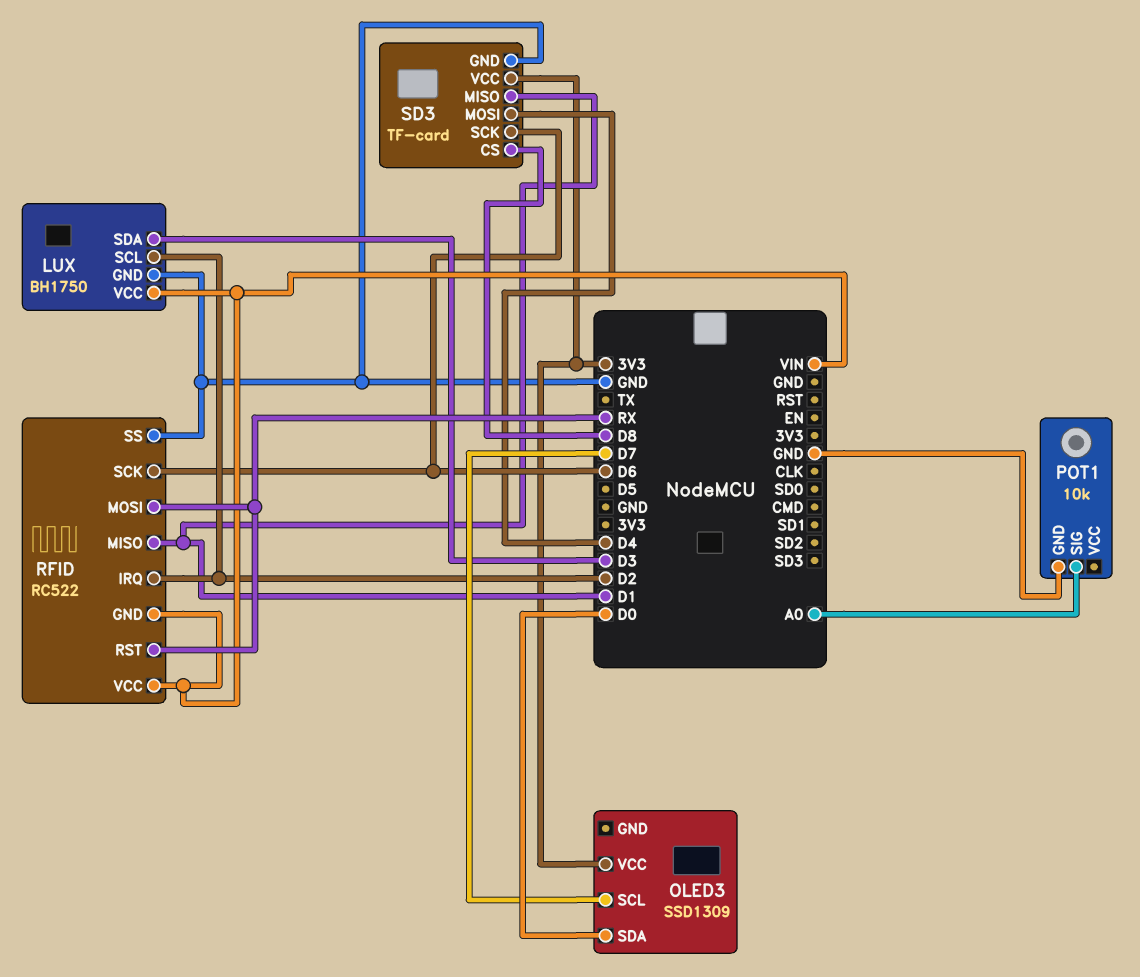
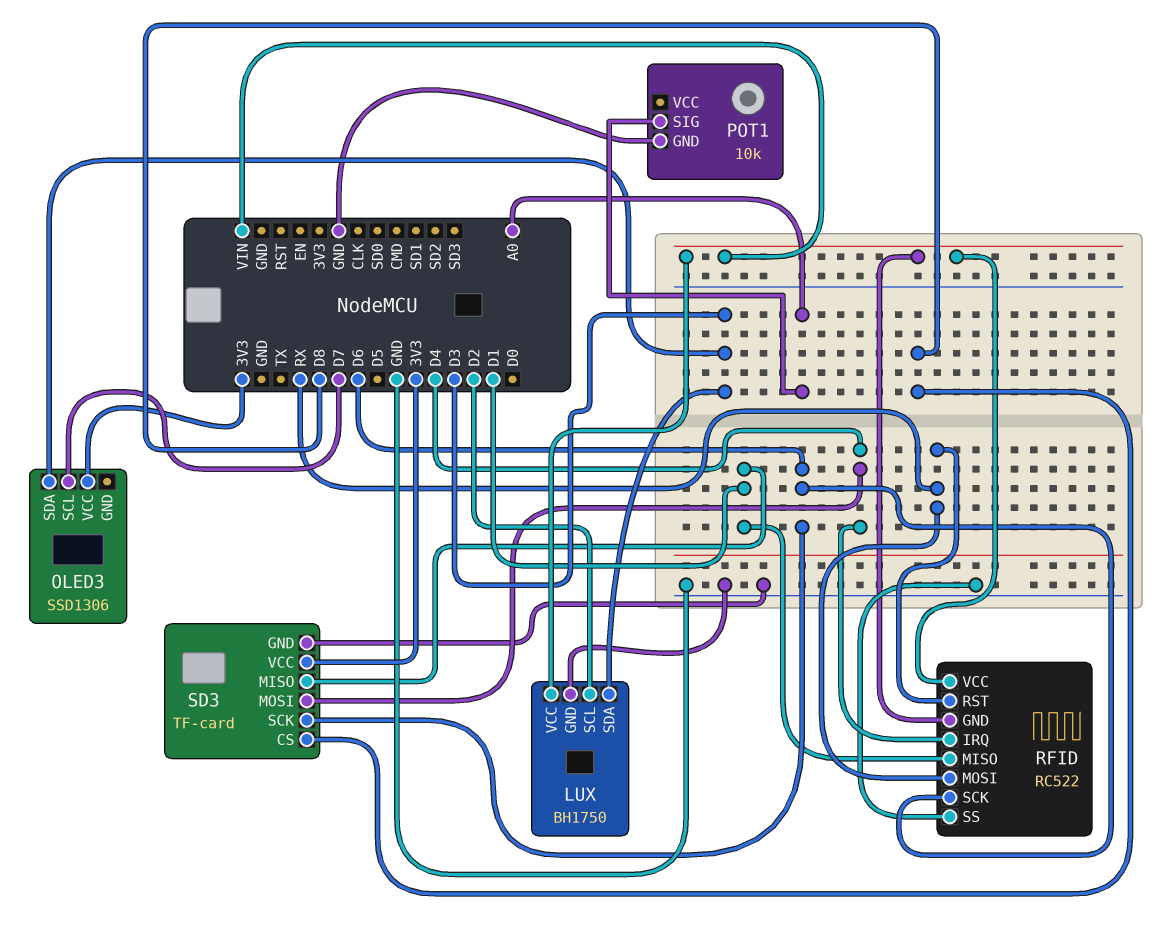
OLED3: SSD1309 -> SSD1306
OLED3 pin SDA: D0 -> D3
RFID pin IRQ: D2 -> D4

